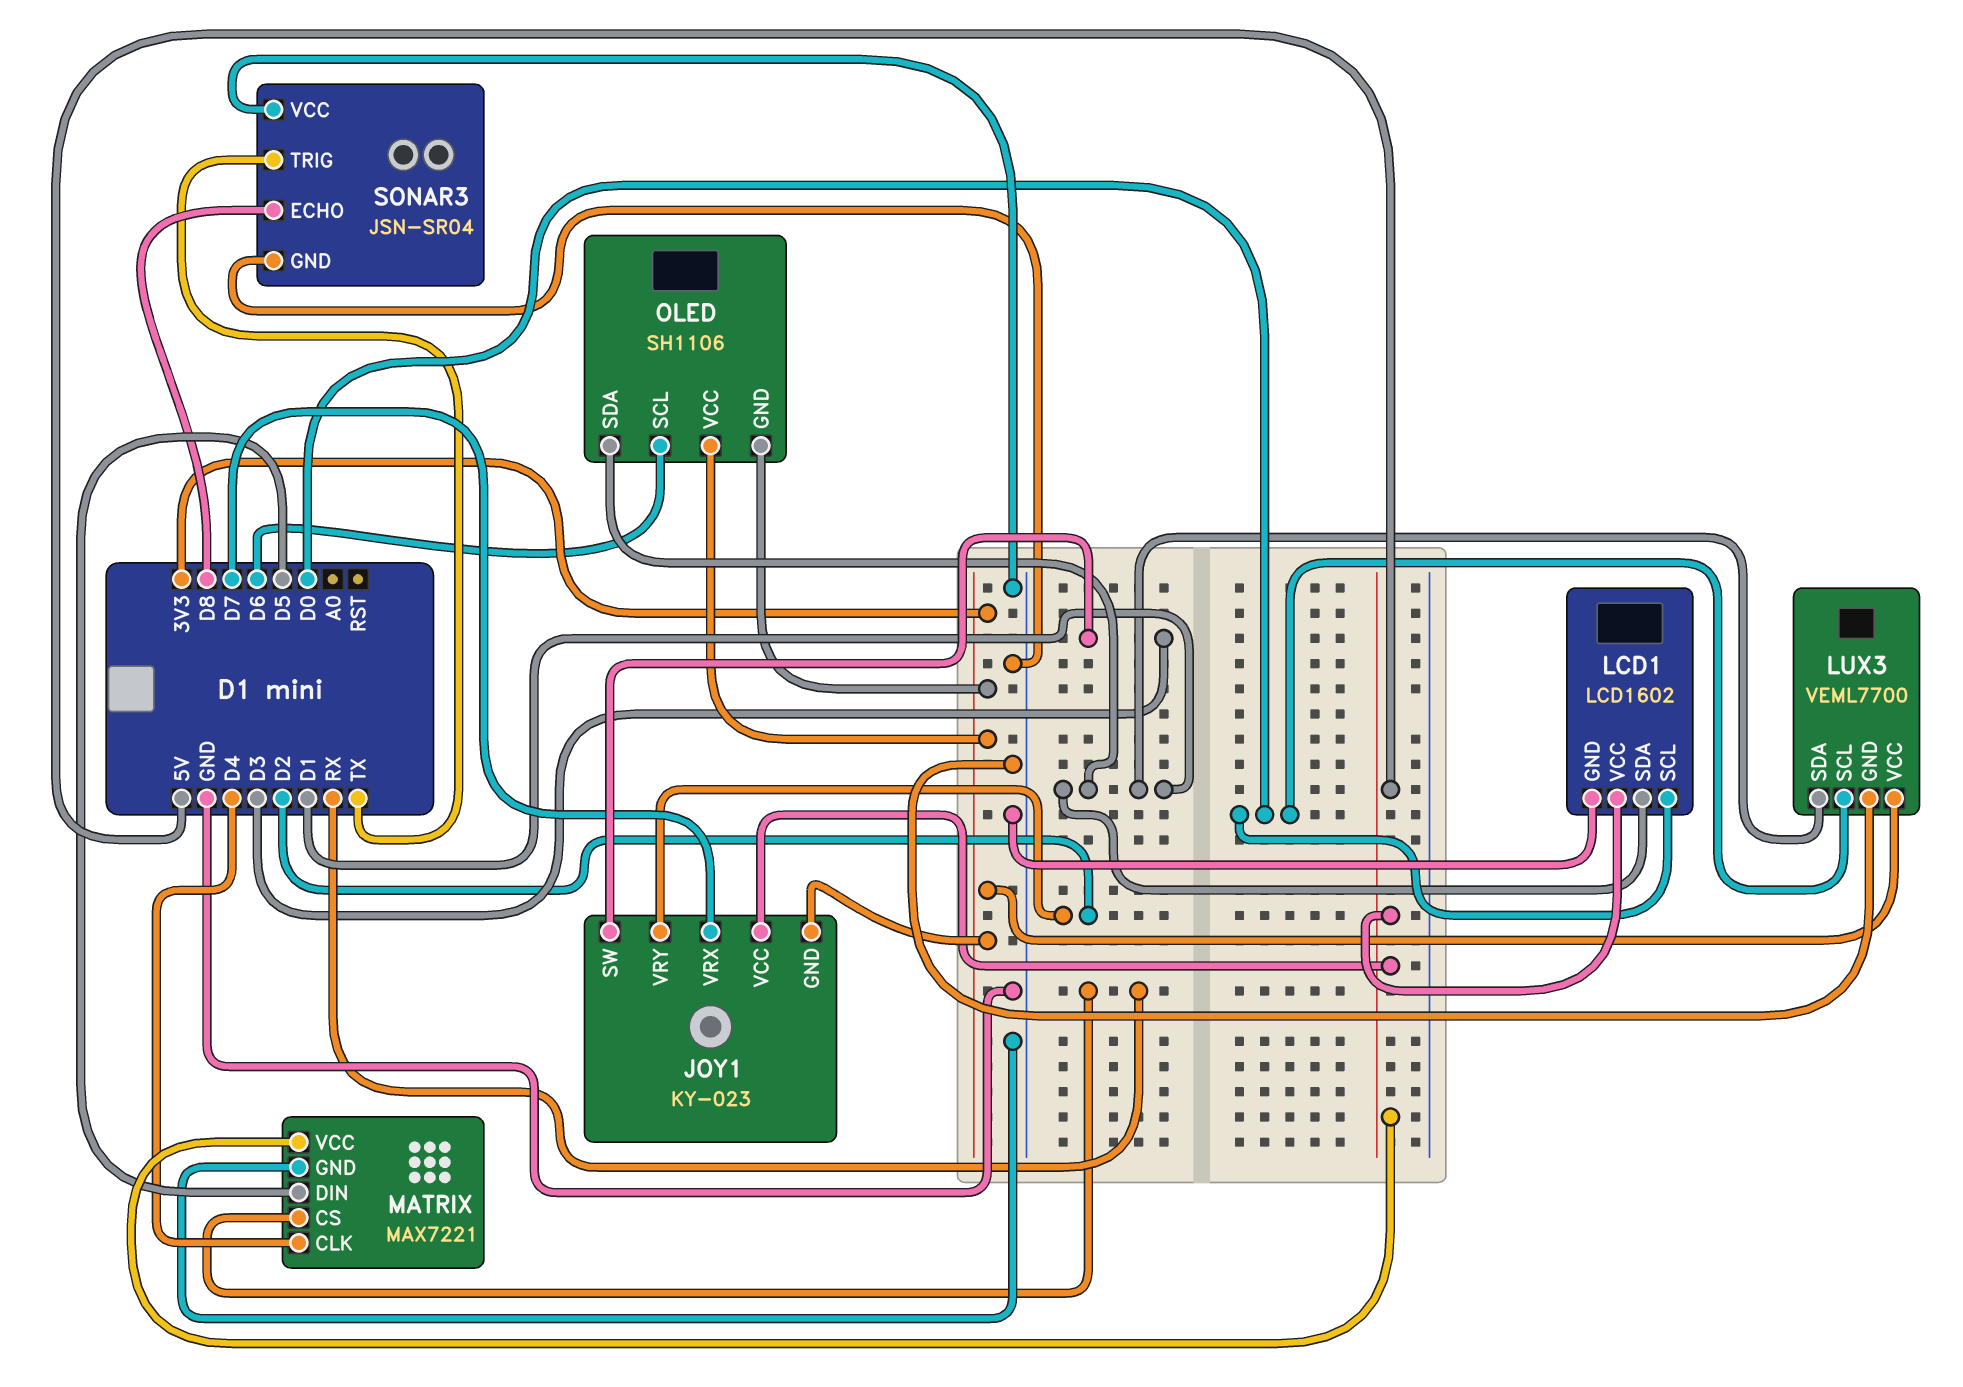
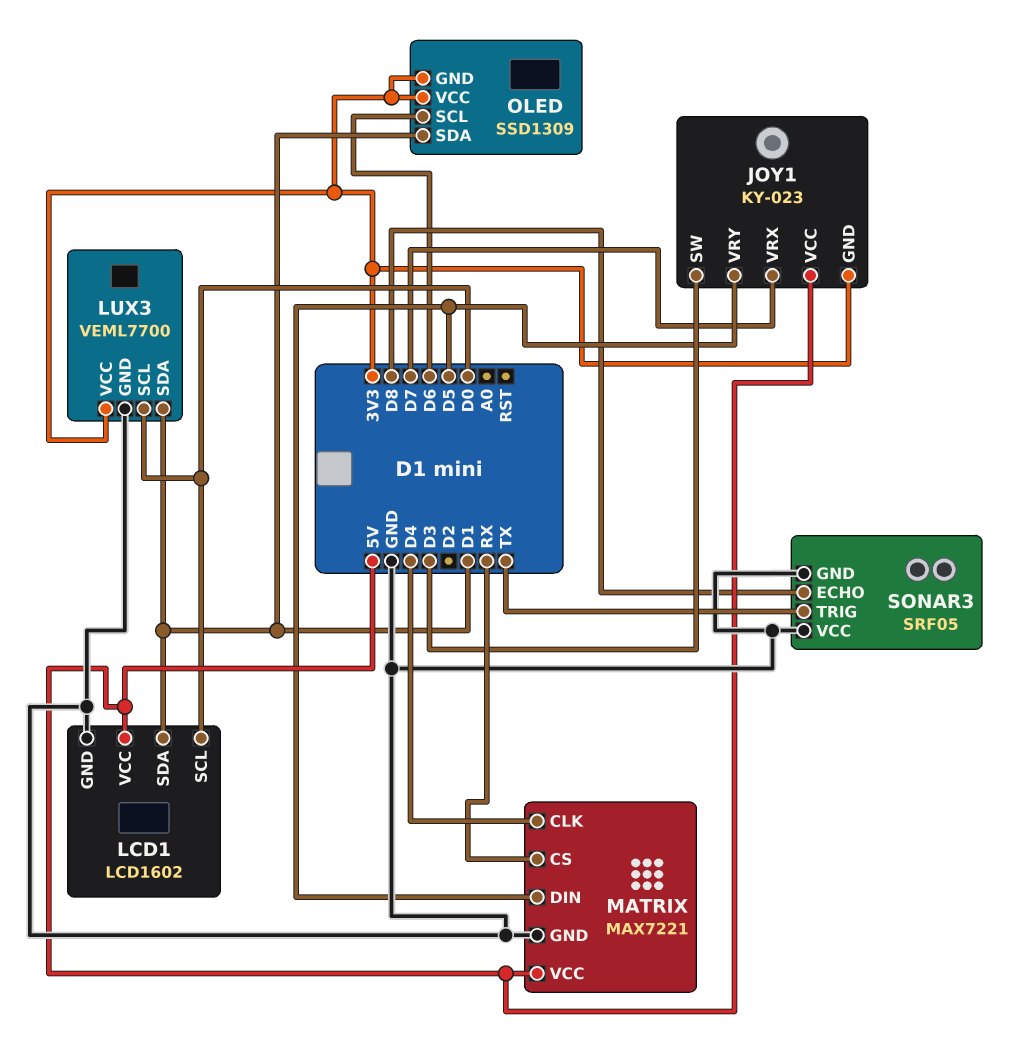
JOY1 pin VRY: D2 -> D5
OLED: SH1106 -> SSD1309
SONAR3: JSN-SR04 -> SRF05

